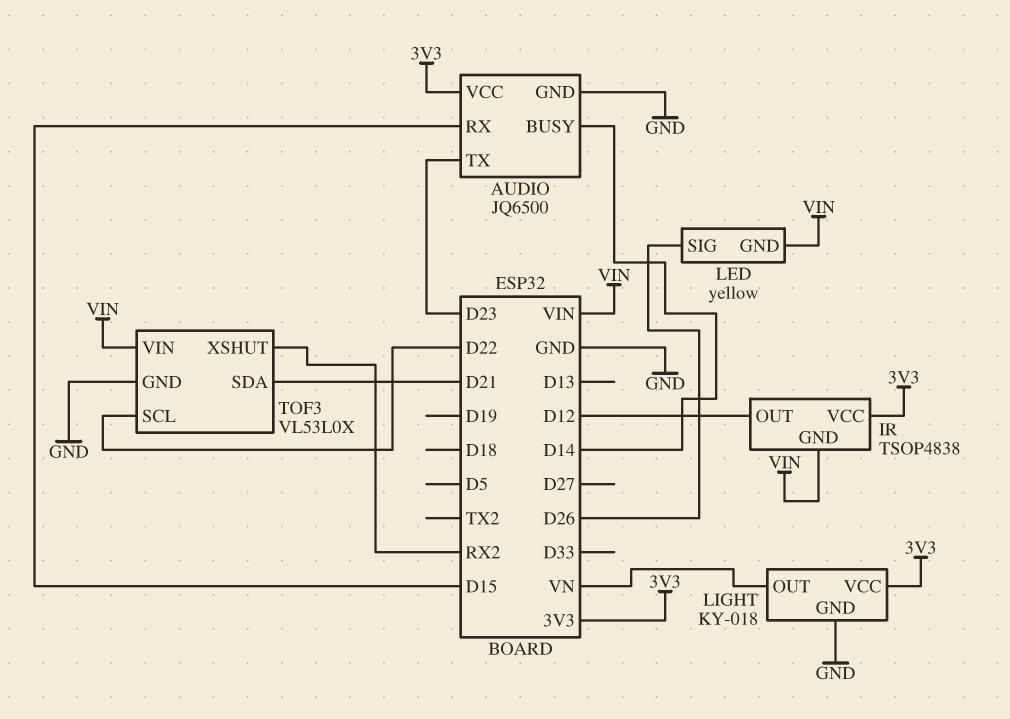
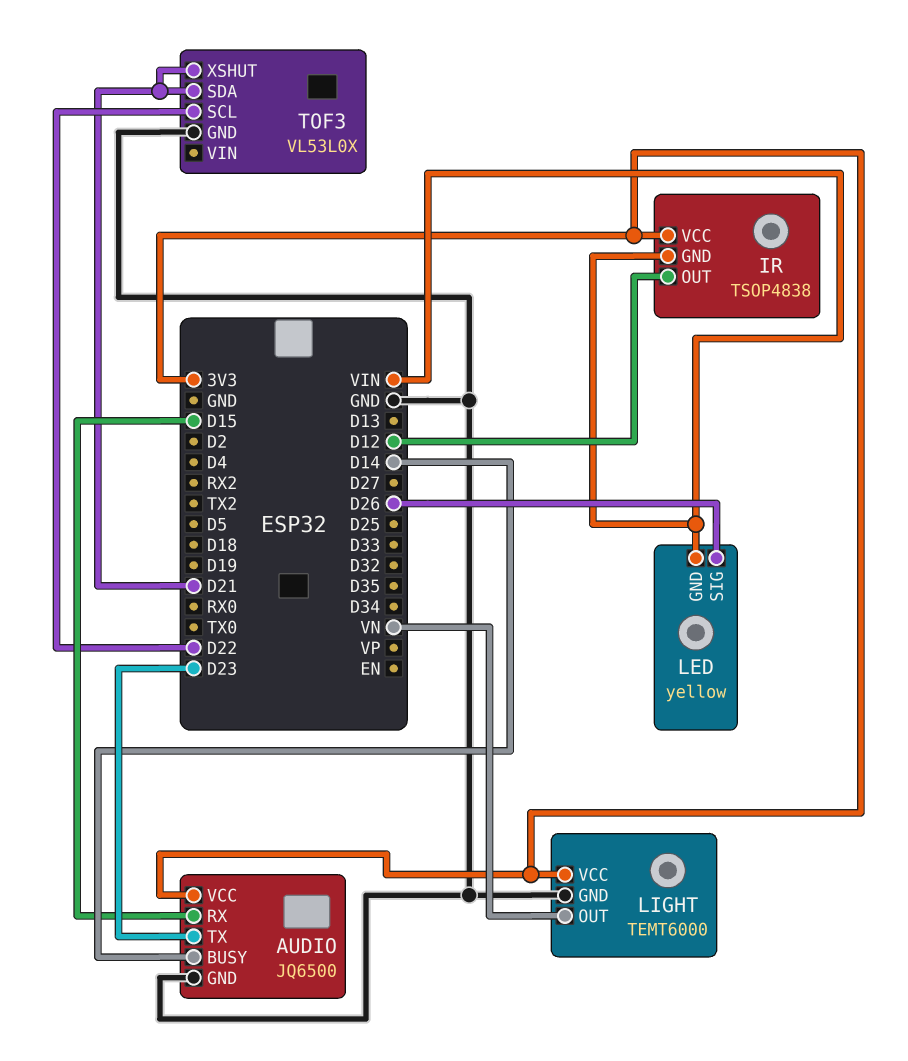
LIGHT: KY-018 -> TEMT6000
TOF3 pin VIN: VIN -> none
TOF3 pin XSHUT: RX2 -> D21

